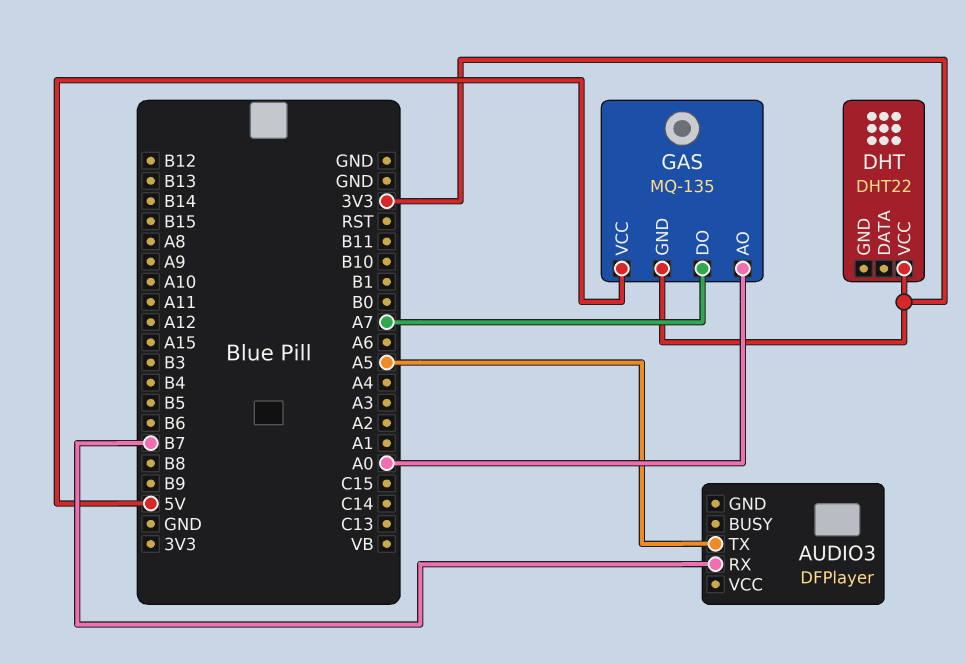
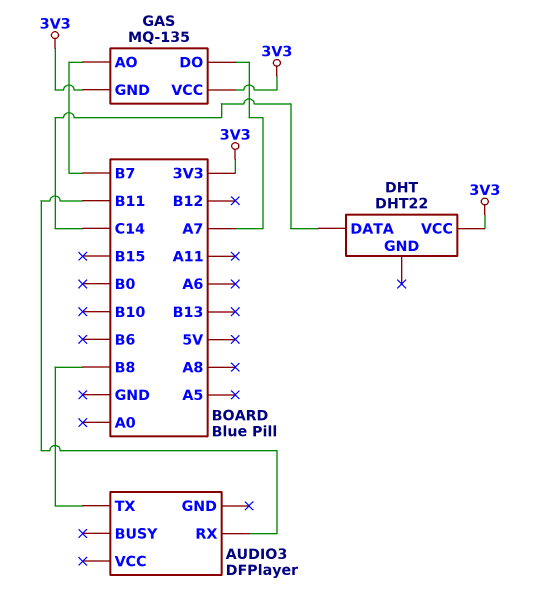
AUDIO3 pin RX: B7 -> B11
AUDIO3 pin TX: A5 -> B8
DHT pin DATA: none -> C14
GAS pin AO: A0 -> B7
GAS pin VCC: 5V -> 3V3

